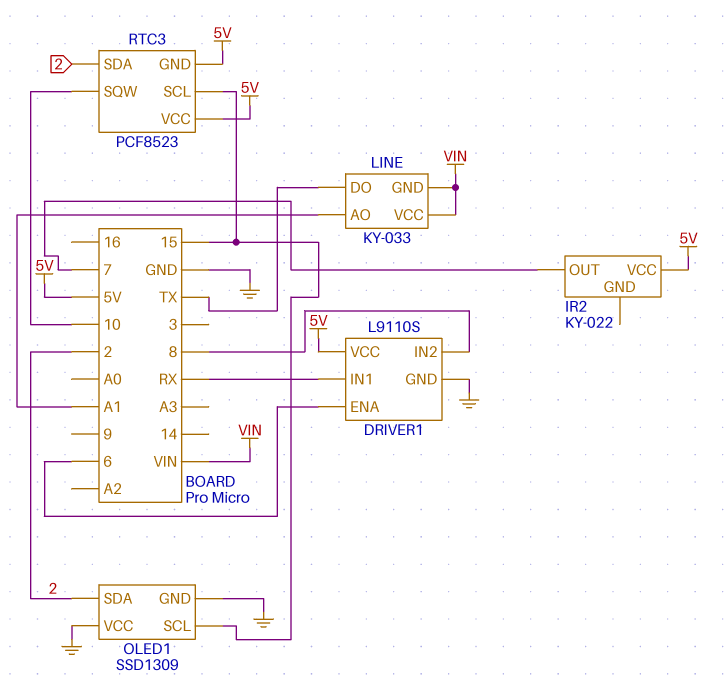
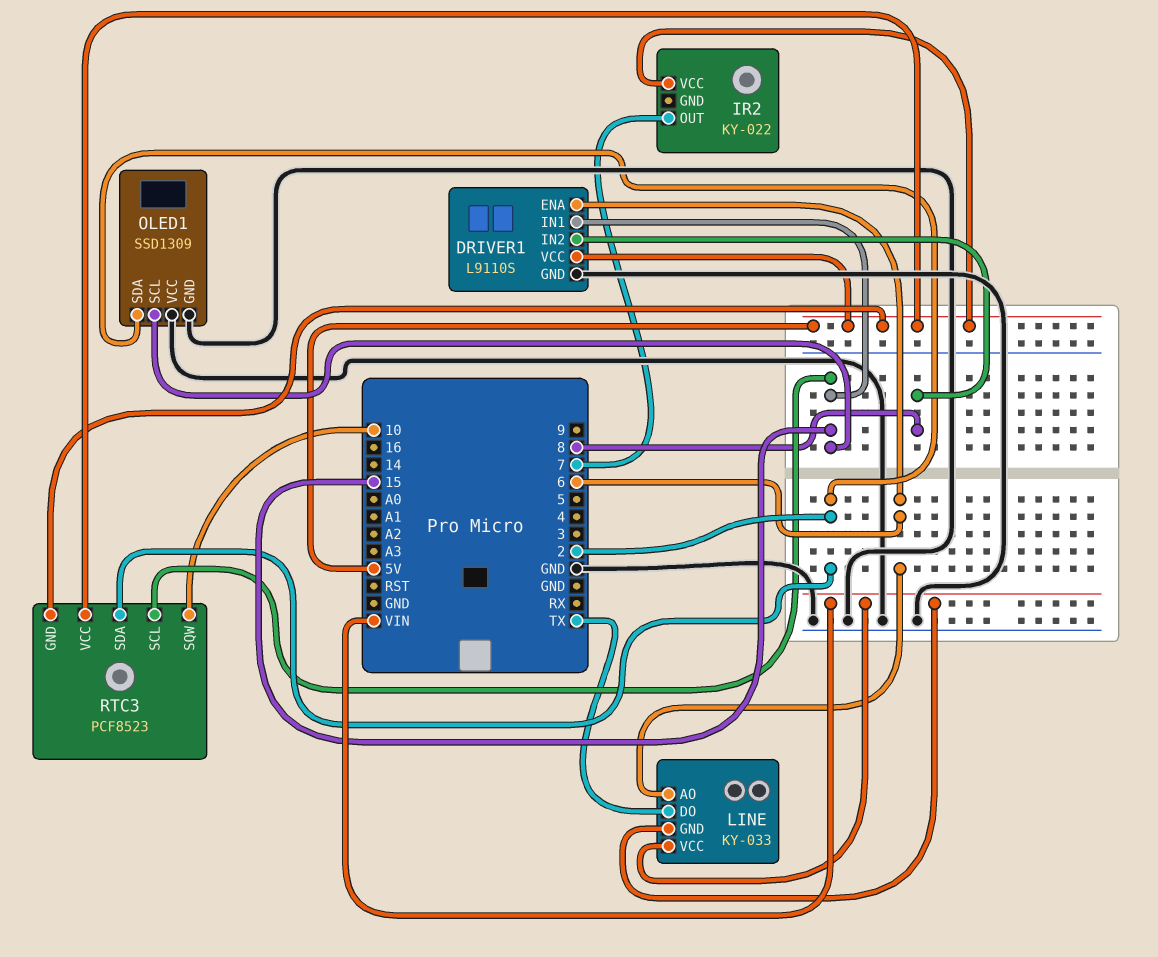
DRIVER1 pin IN1: RX -> 15
LINE pin AO: A1 -> 6

